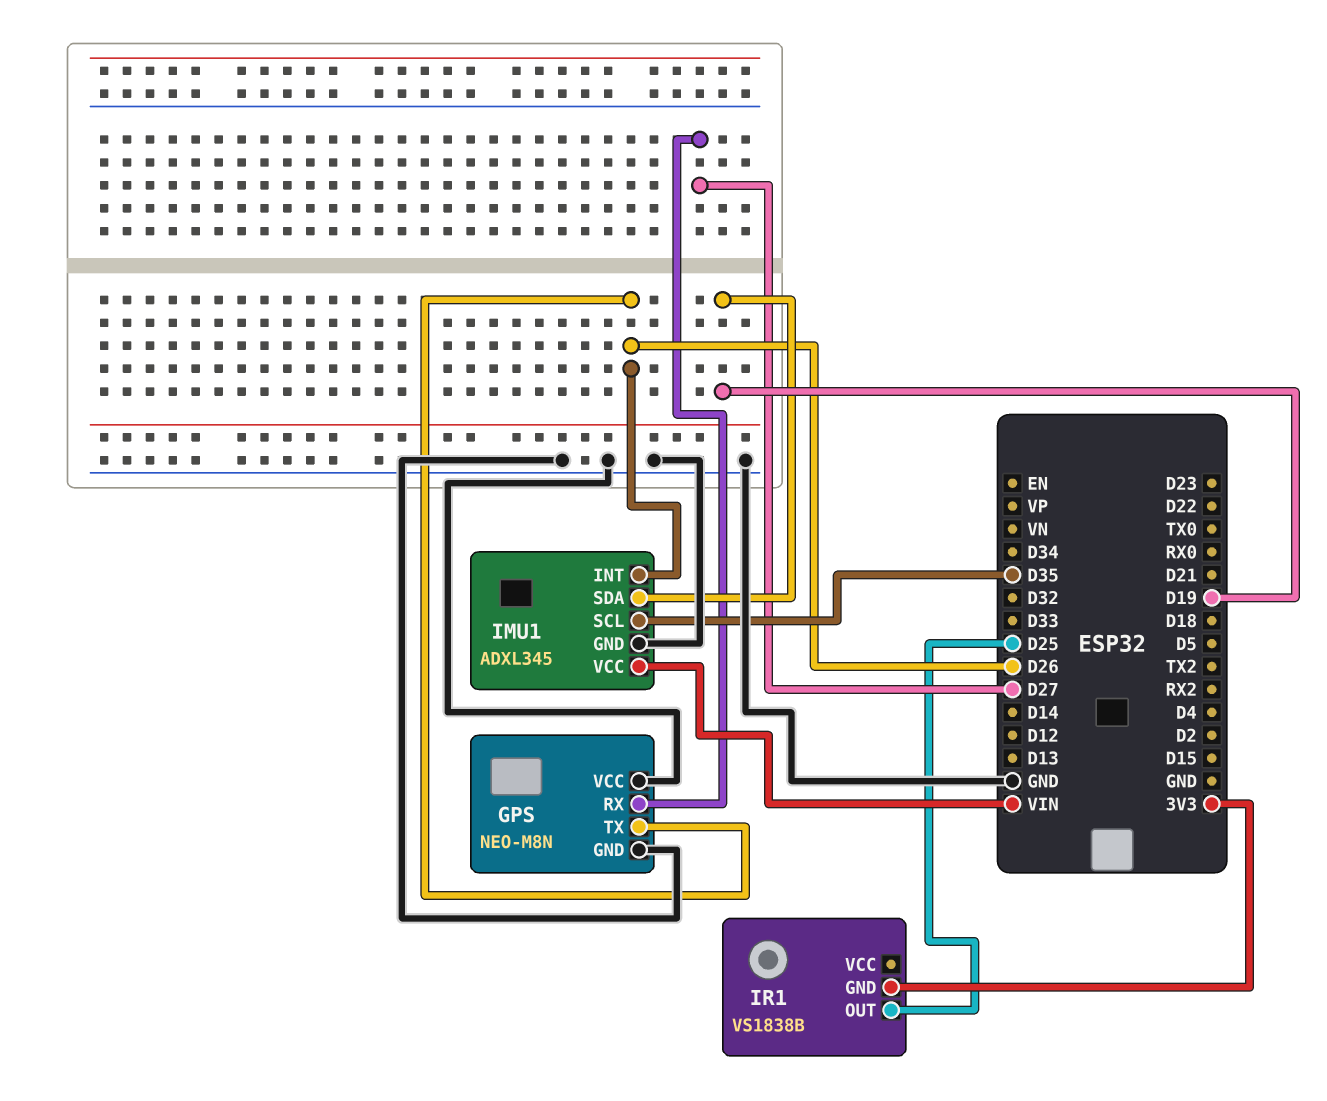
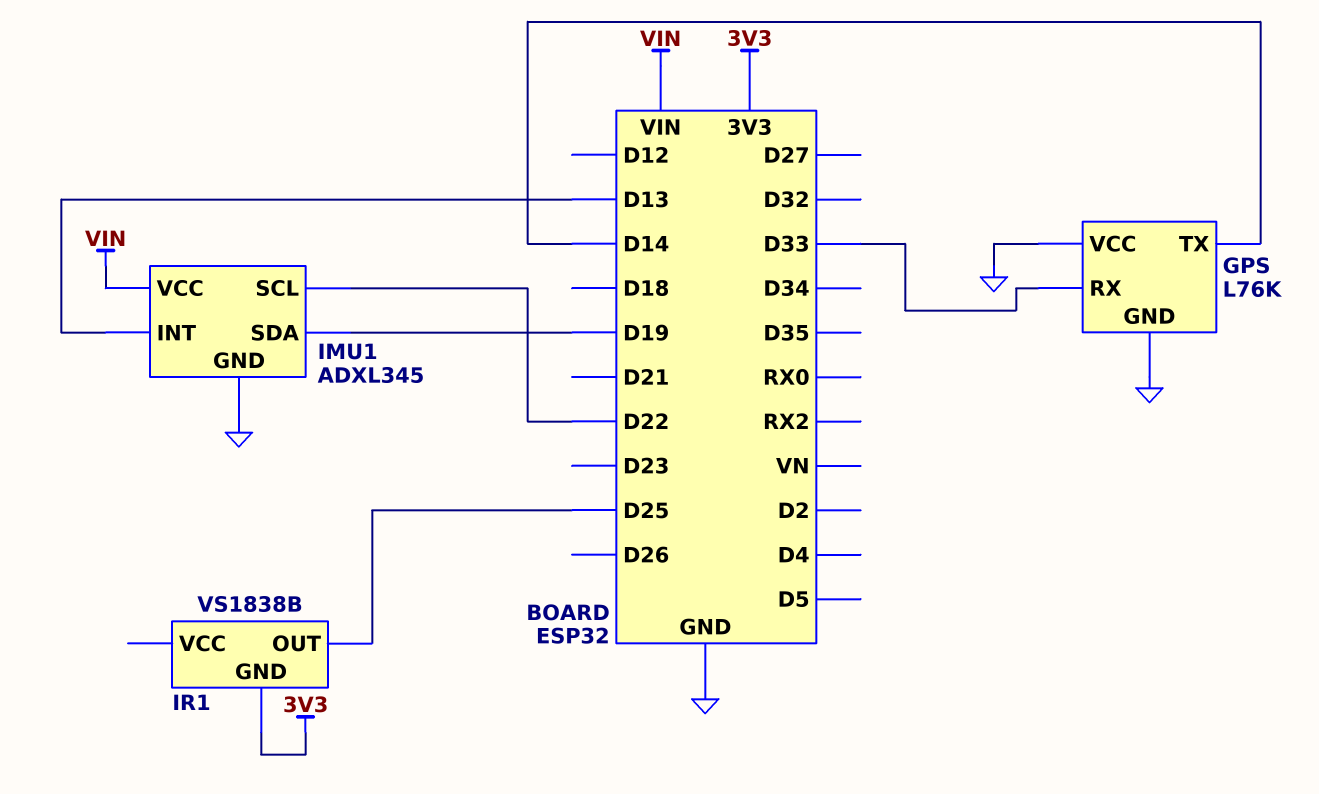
GPS: NEO-M8N -> L76K
GPS pin RX: D27 -> D33
GPS pin TX: D26 -> D14
IMU1 pin INT: D26 -> D13
IMU1 pin SCL: D35 -> D22

